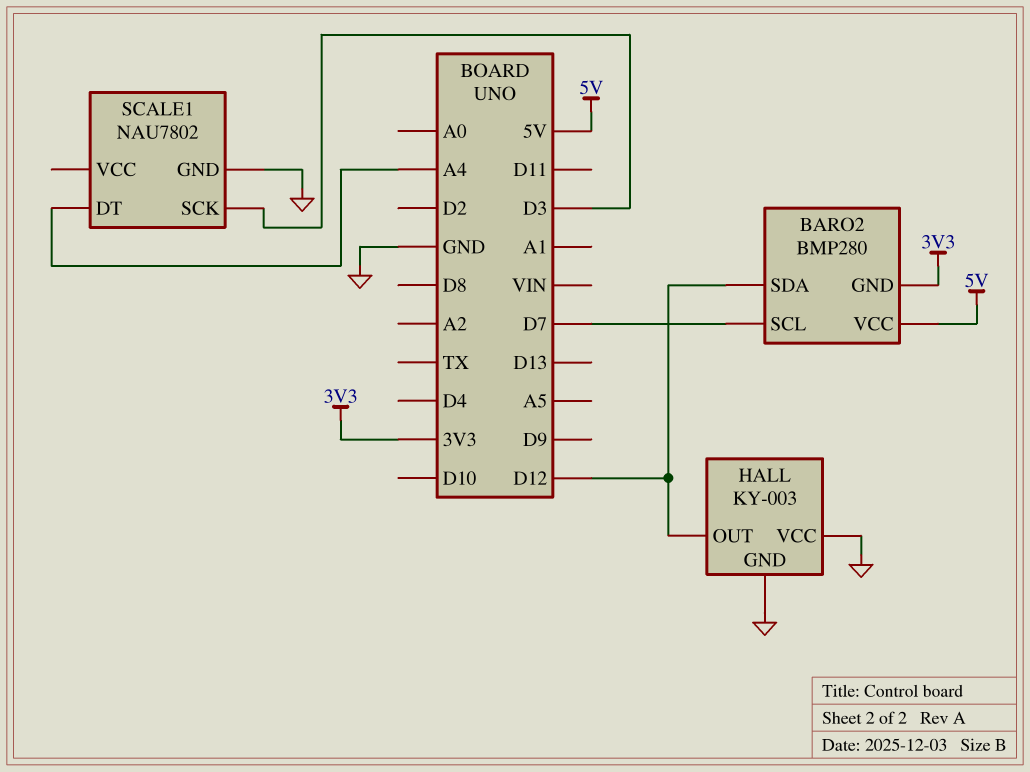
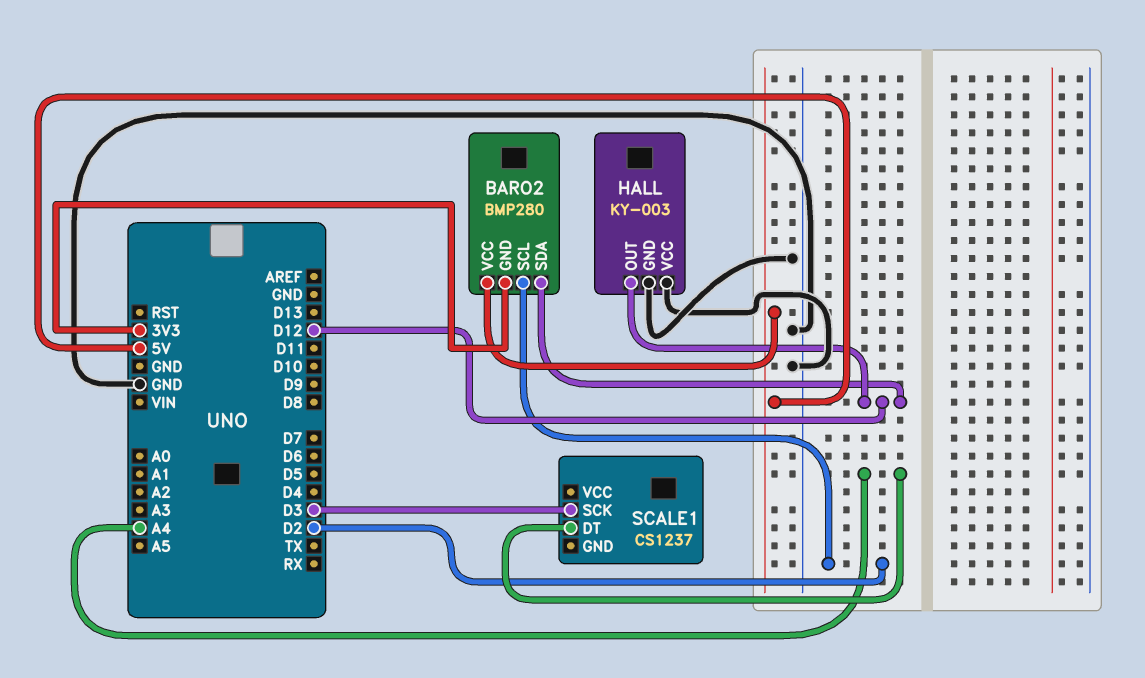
BARO2 pin SCL: D7 -> D2
SCALE1: NAU7802 -> CS1237
SCALE1 pin GND: GND -> none

